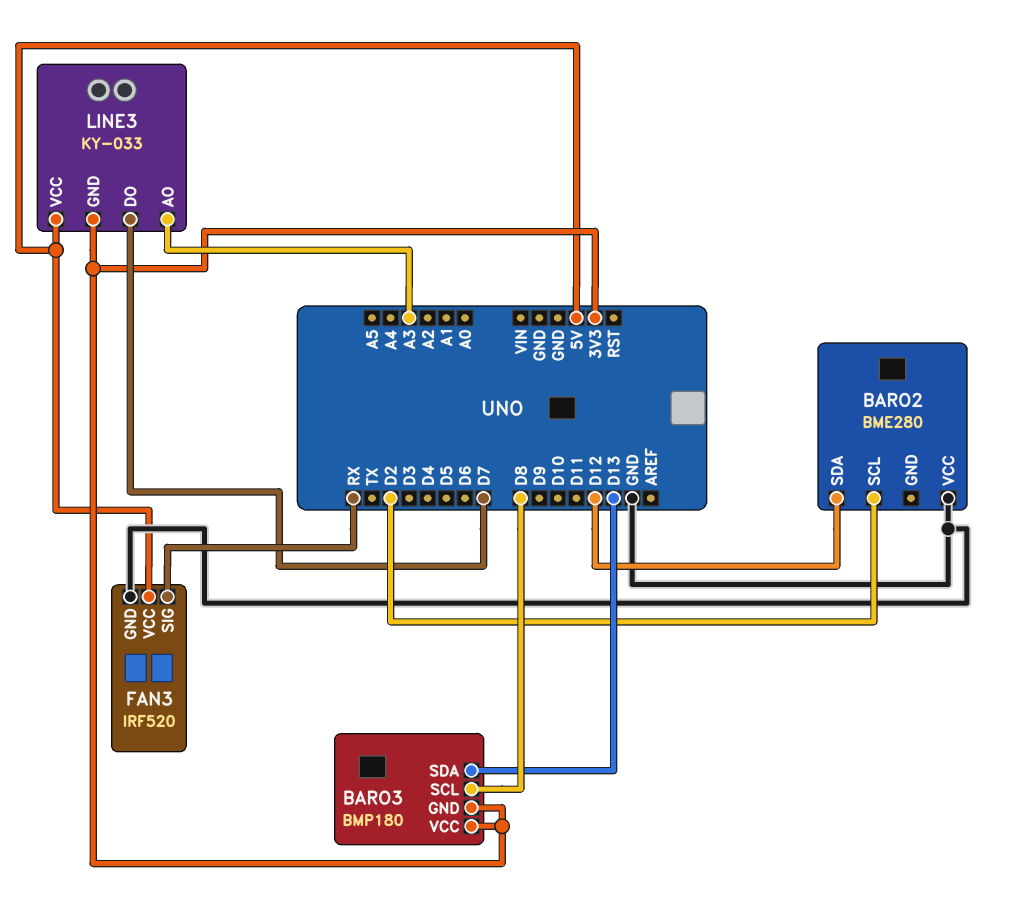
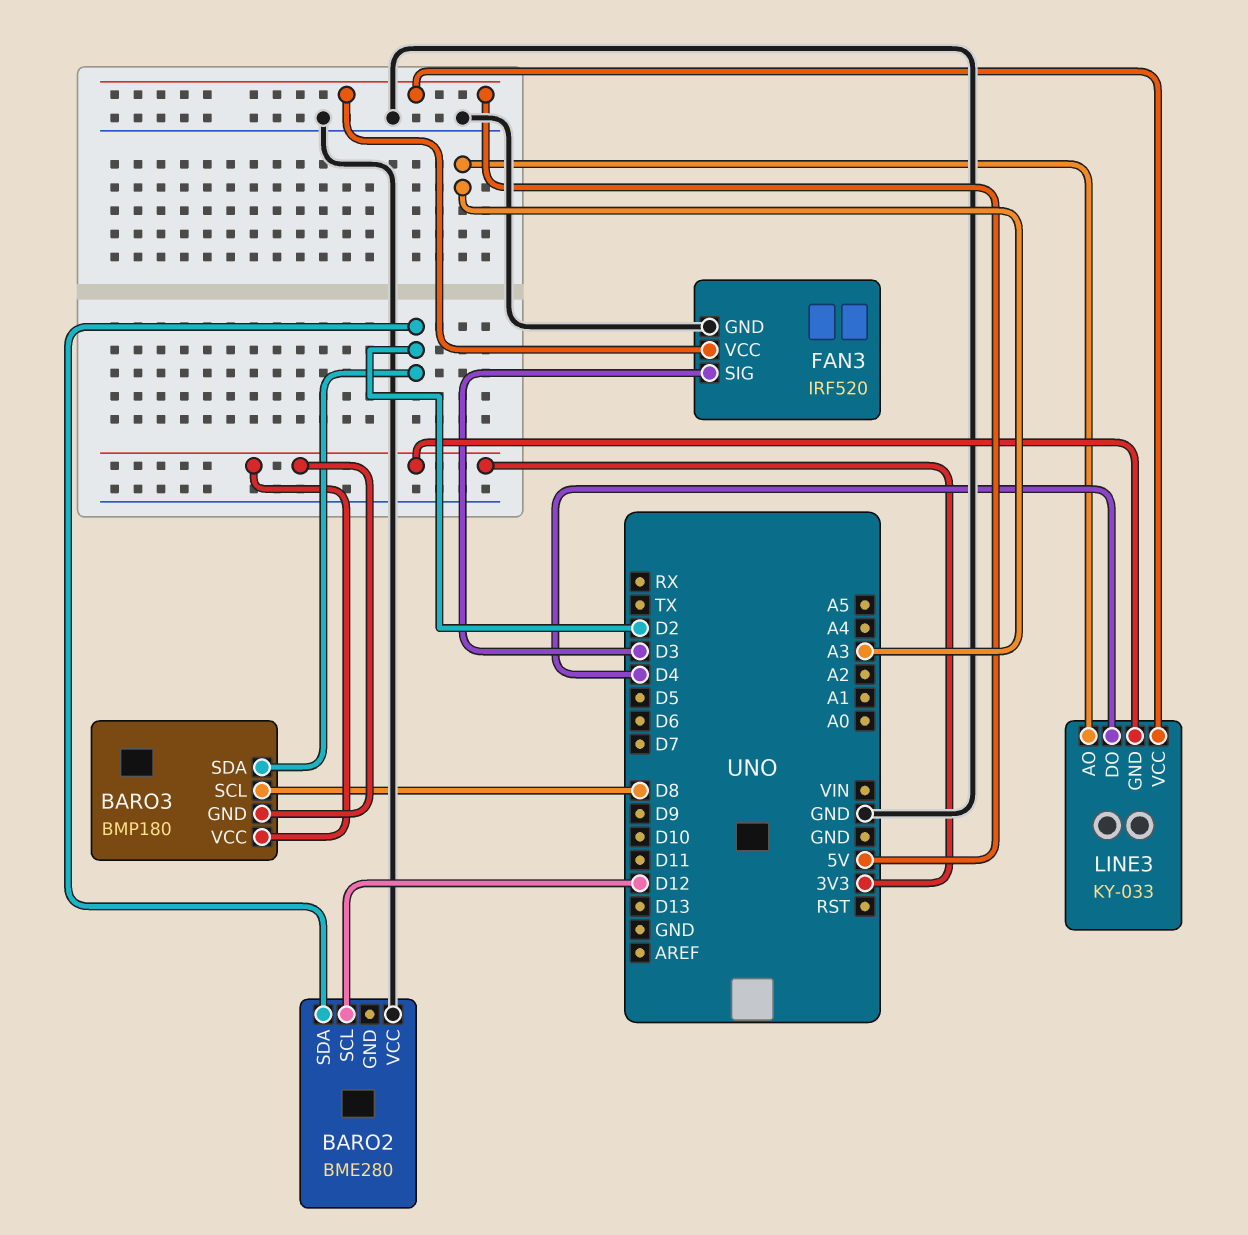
BARO2 pin SCL: D2 -> D12
BARO2 pin SDA: D12 -> D2
BARO3 pin SDA: D13 -> D2
FAN3 pin SIG: RX -> D3
LINE3 pin DO: D7 -> D4

